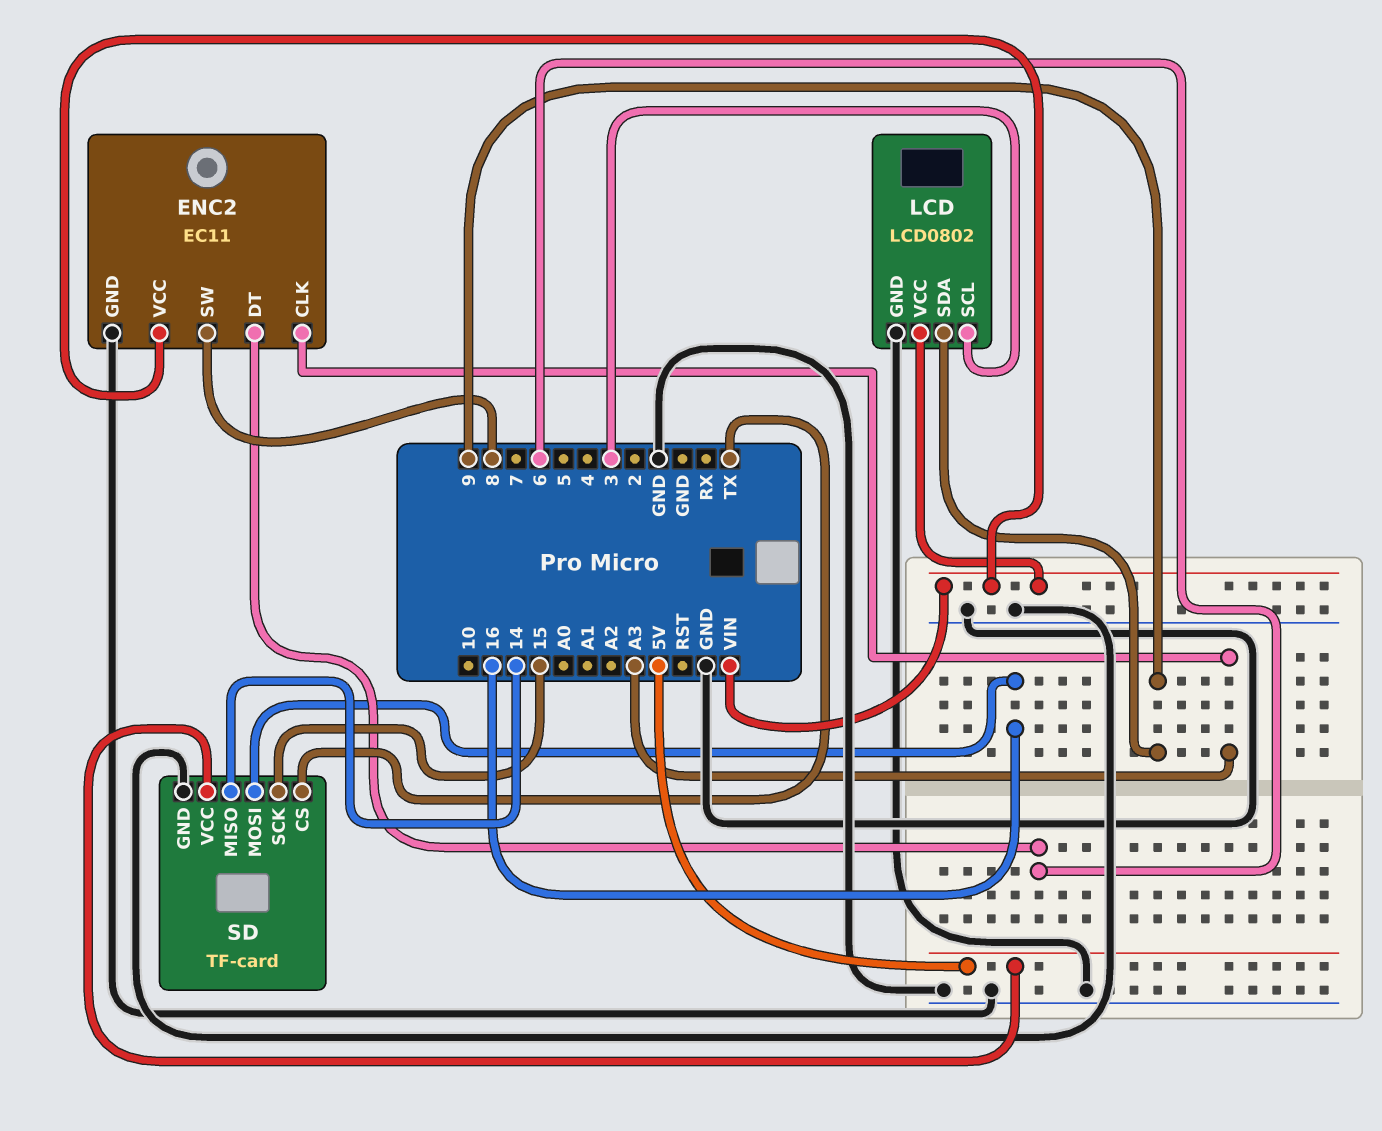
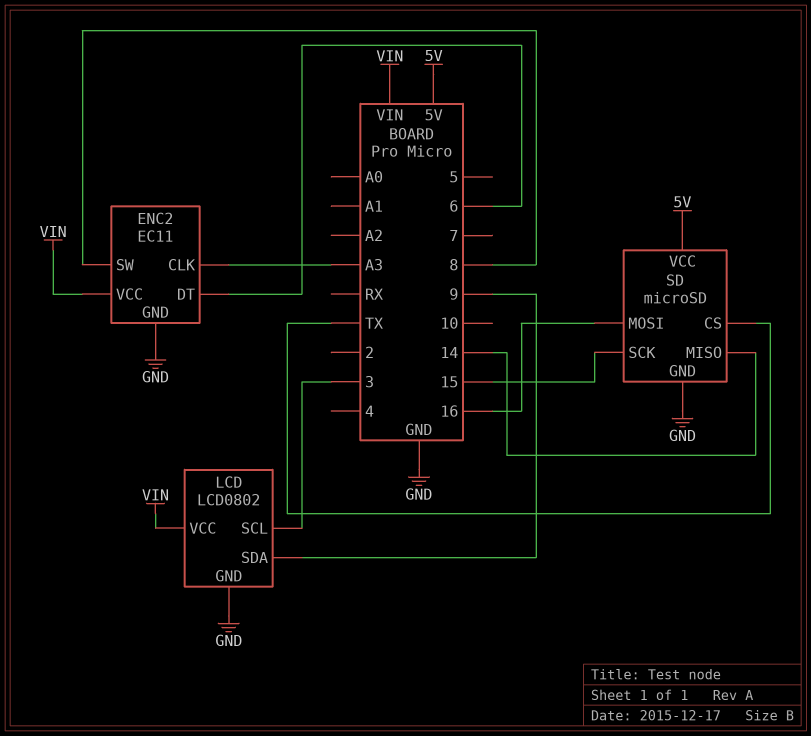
SD: TF-card -> microSD

